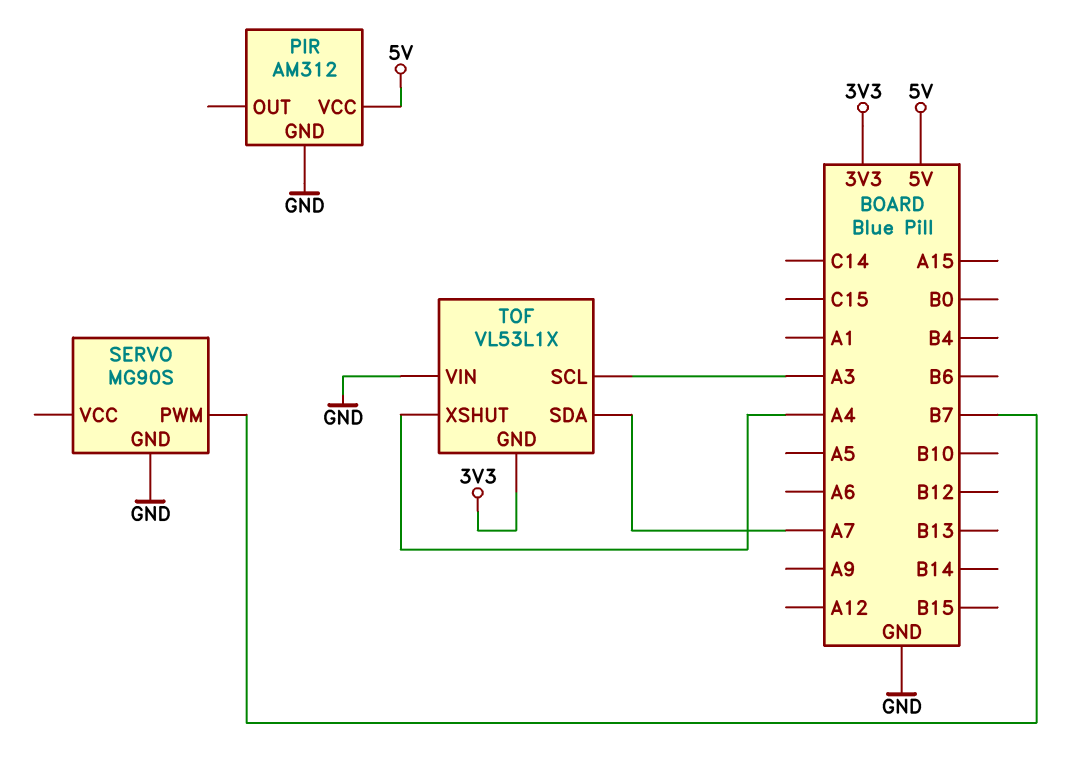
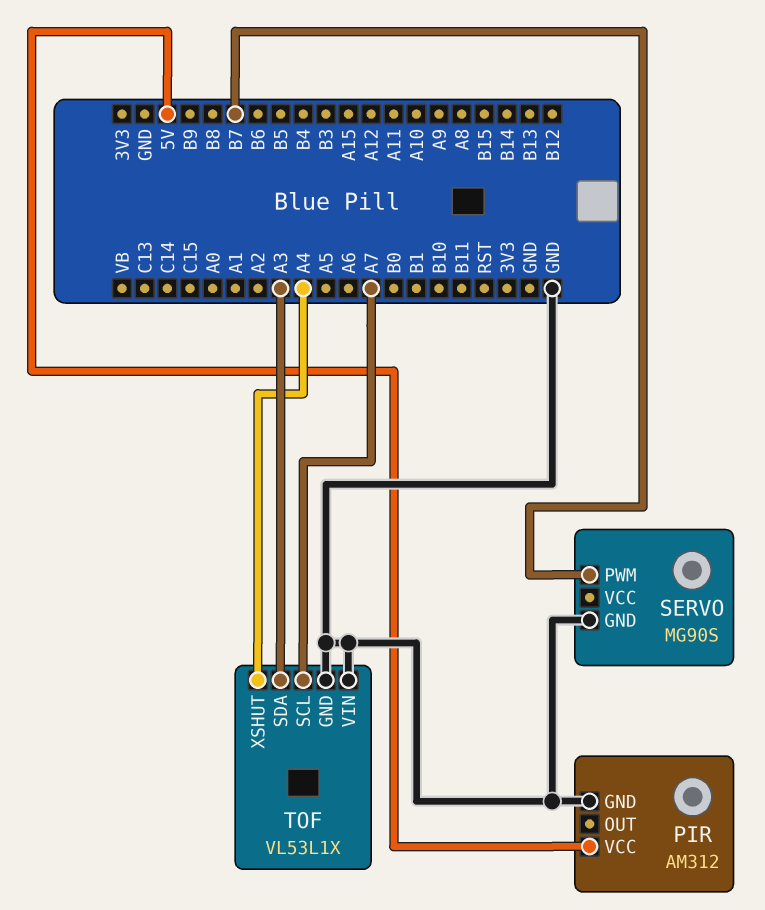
TOF pin GND: 3V3 -> GND
TOF pin SCL: A3 -> A7
TOF pin SDA: A7 -> A3

